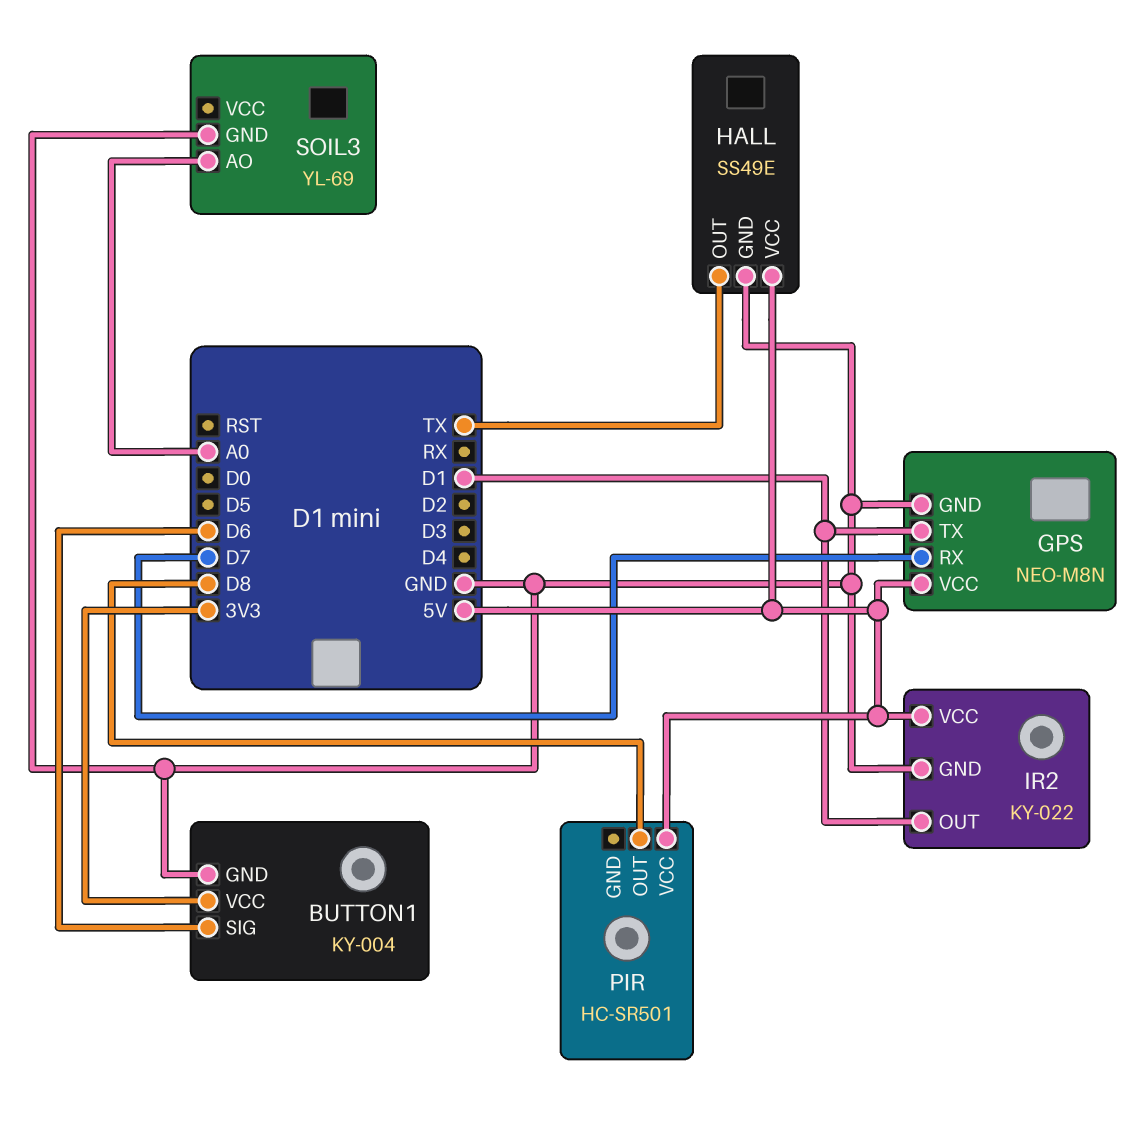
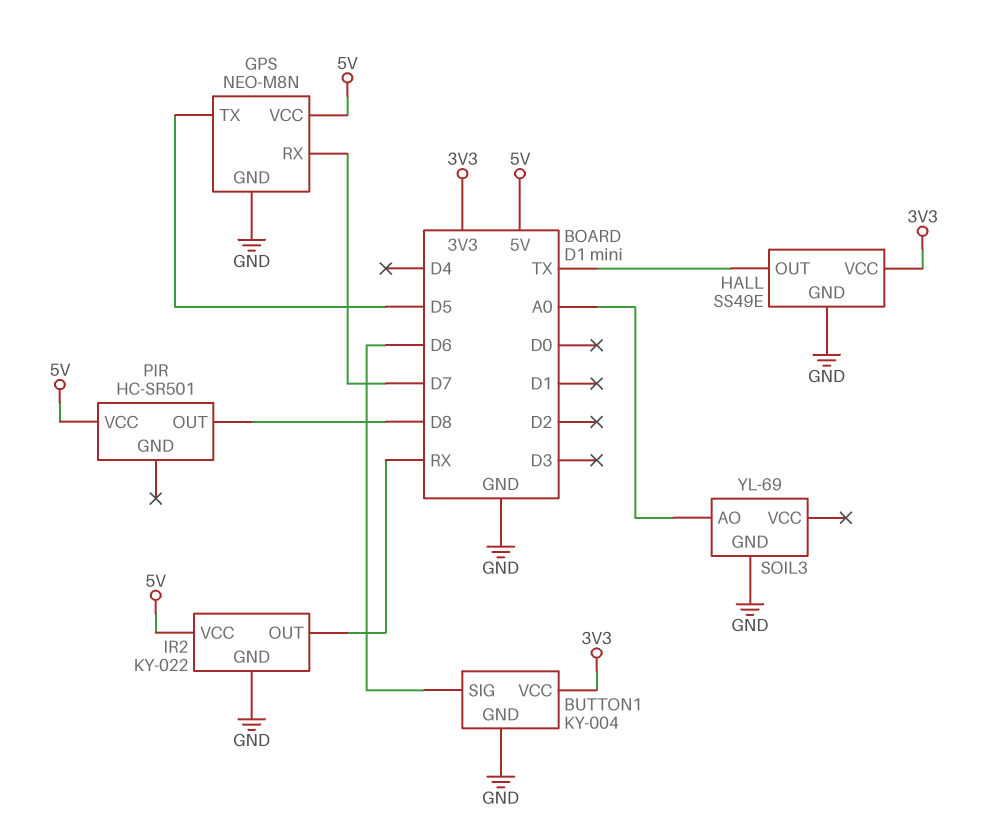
GPS pin TX: D1 -> D5
HALL pin VCC: 5V -> 3V3
IR2 pin OUT: D1 -> RX

